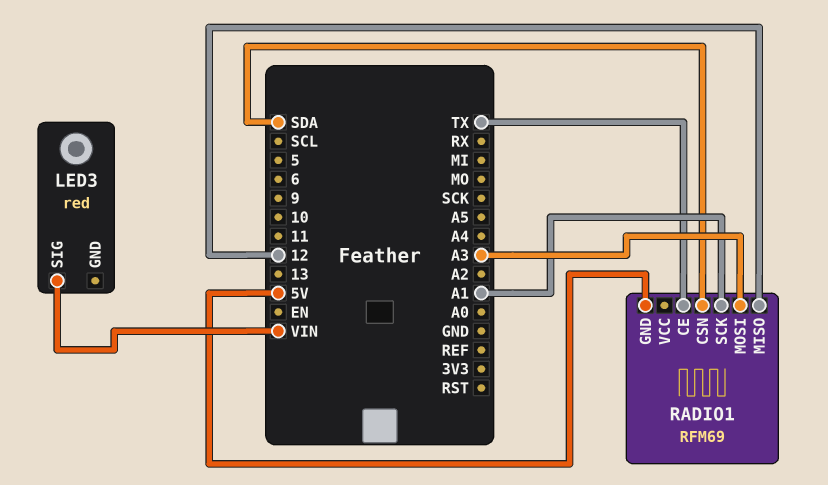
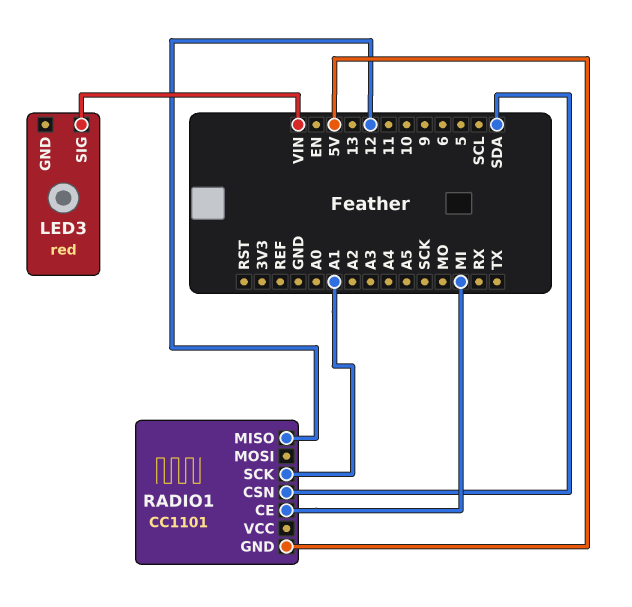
RADIO1: RFM69 -> CC1101
RADIO1 pin CE: TX -> MI
RADIO1 pin MOSI: A3 -> none

